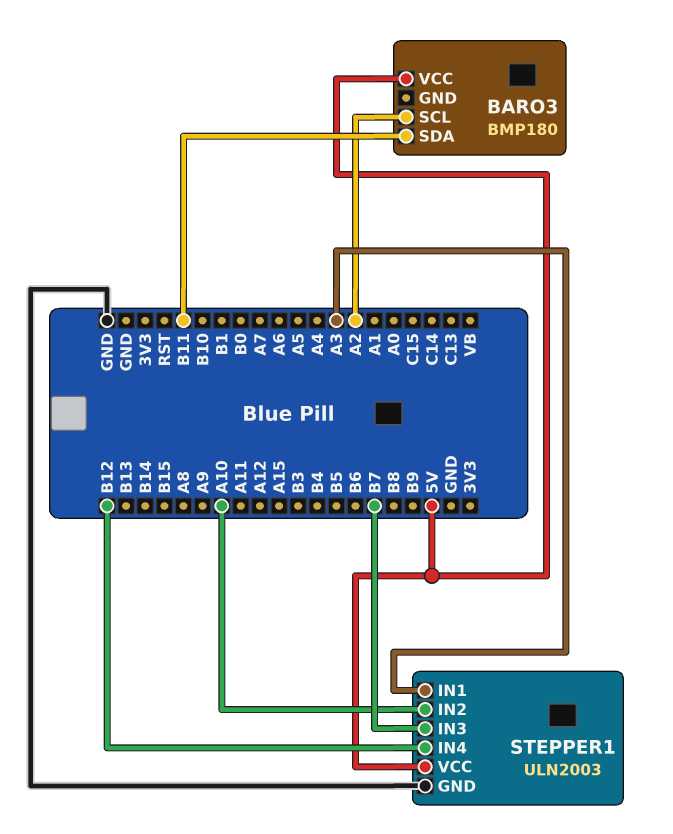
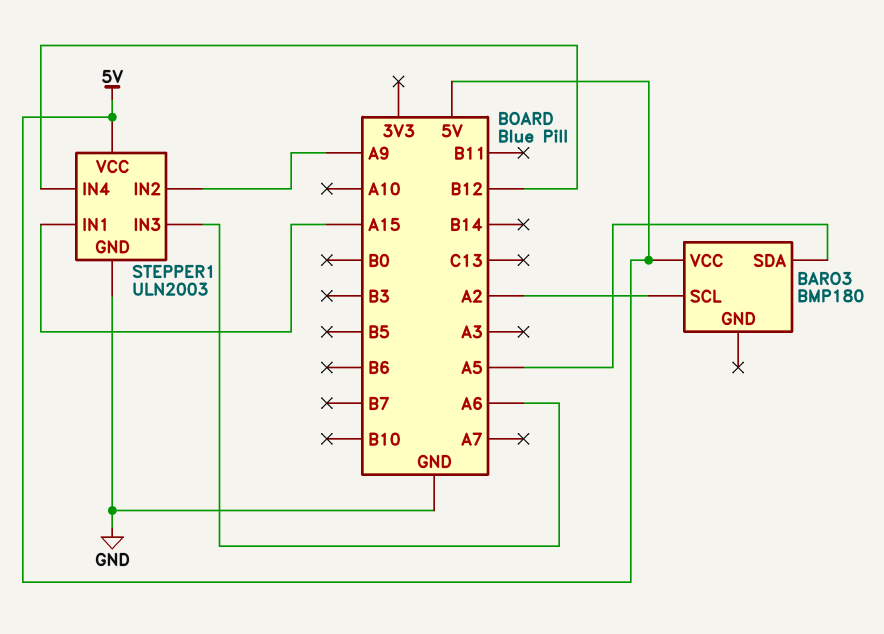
BARO3 pin SDA: B11 -> A5
STEPPER1 pin IN1: A3 -> A15
STEPPER1 pin IN2: A10 -> A9
STEPPER1 pin IN3: B7 -> A6

